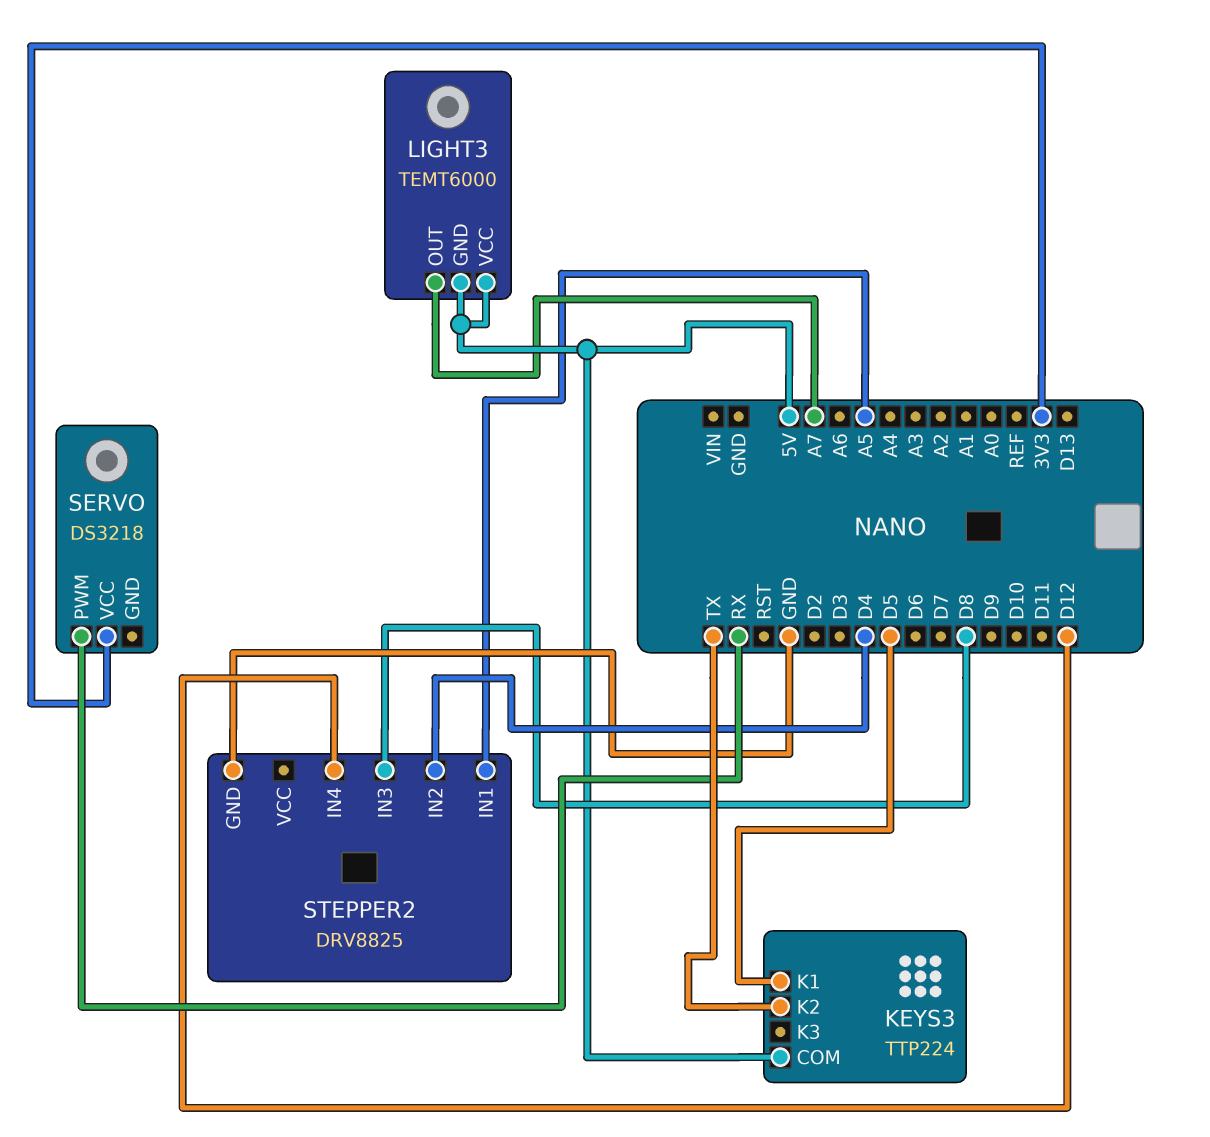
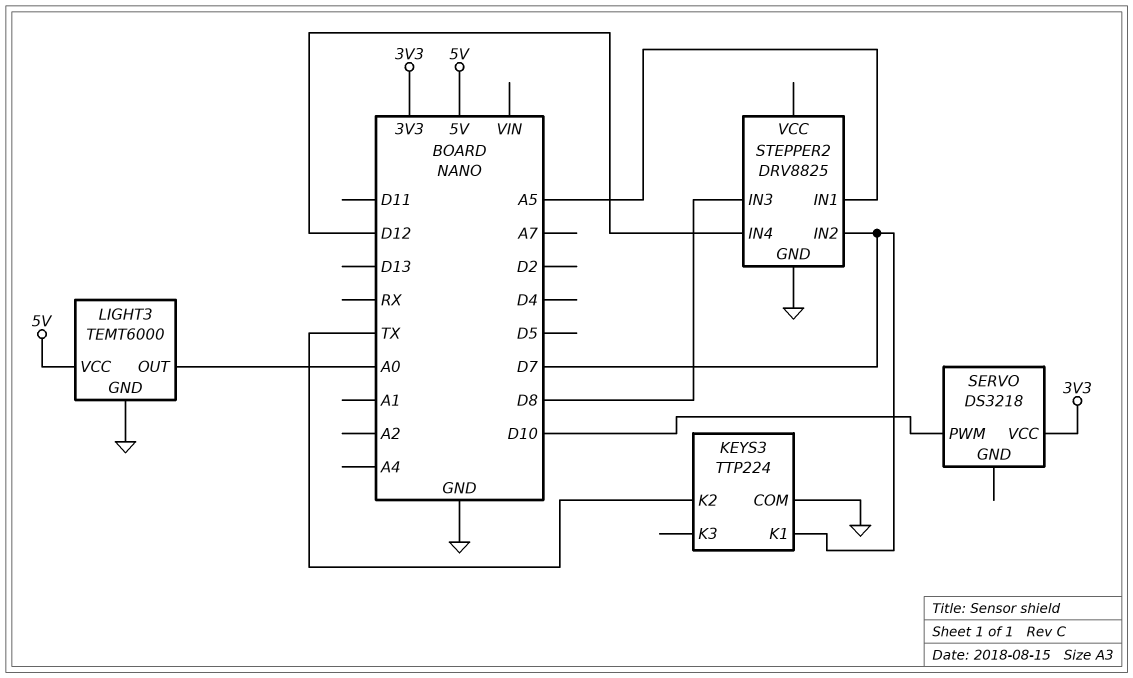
KEYS3 pin COM: 5V -> GND
KEYS3 pin K1: D5 -> D7
LIGHT3 pin GND: 5V -> GND
LIGHT3 pin OUT: A7 -> A0
SERVO pin PWM: RX -> D10
STEPPER2 pin IN2: D4 -> D7

